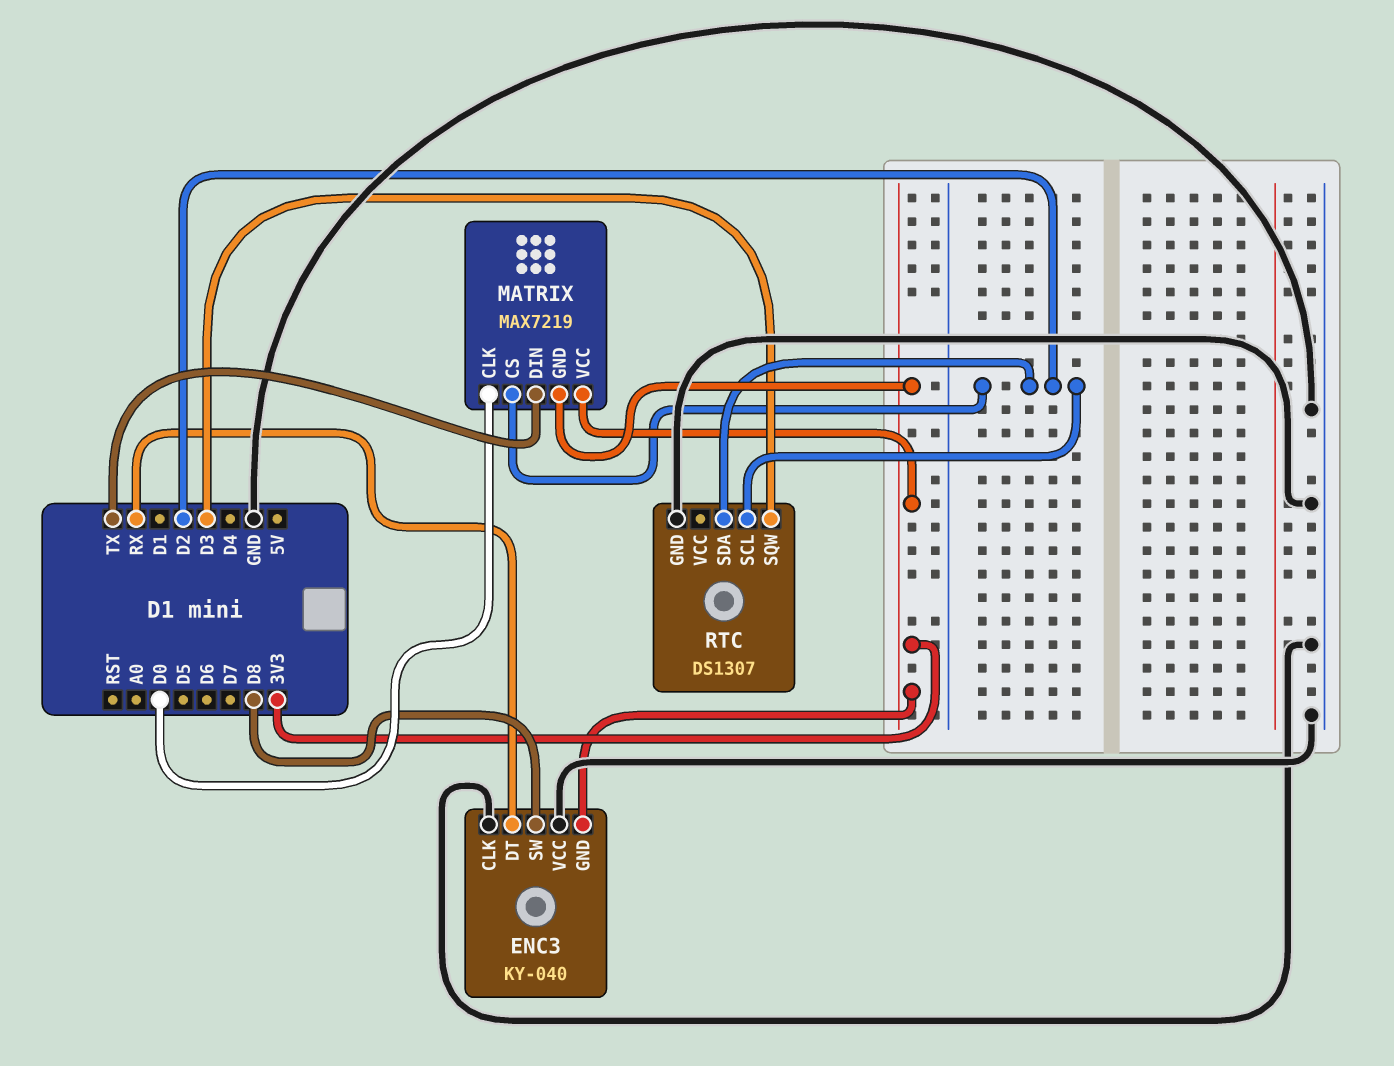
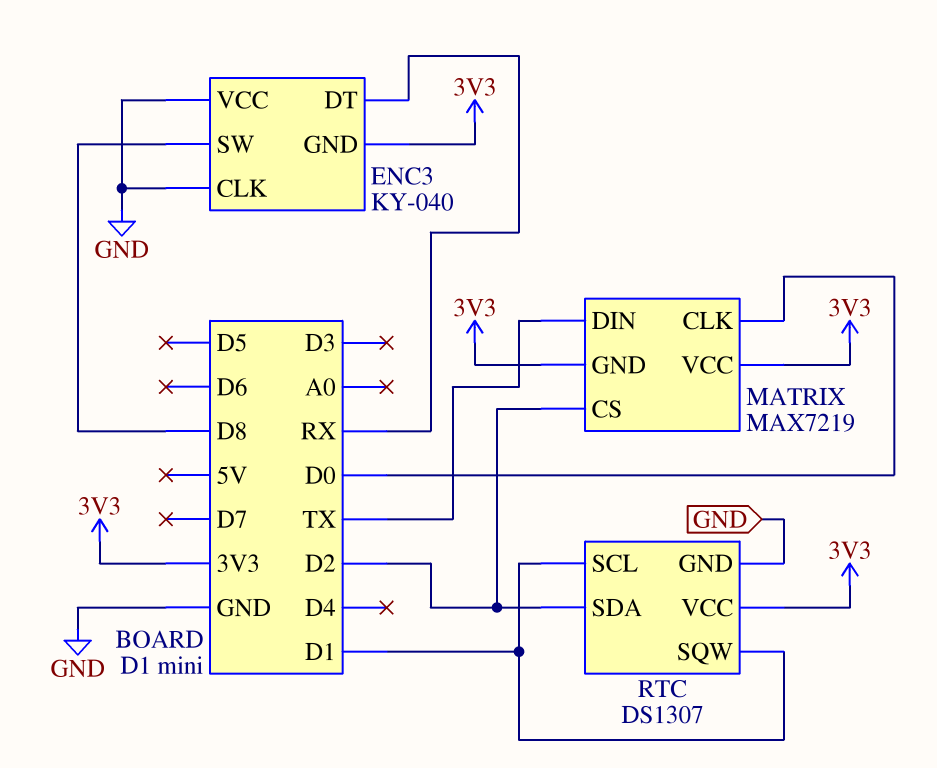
RTC pin SCL: D2 -> D1
RTC pin SQW: D3 -> D1
RTC pin VCC: none -> 3V3

